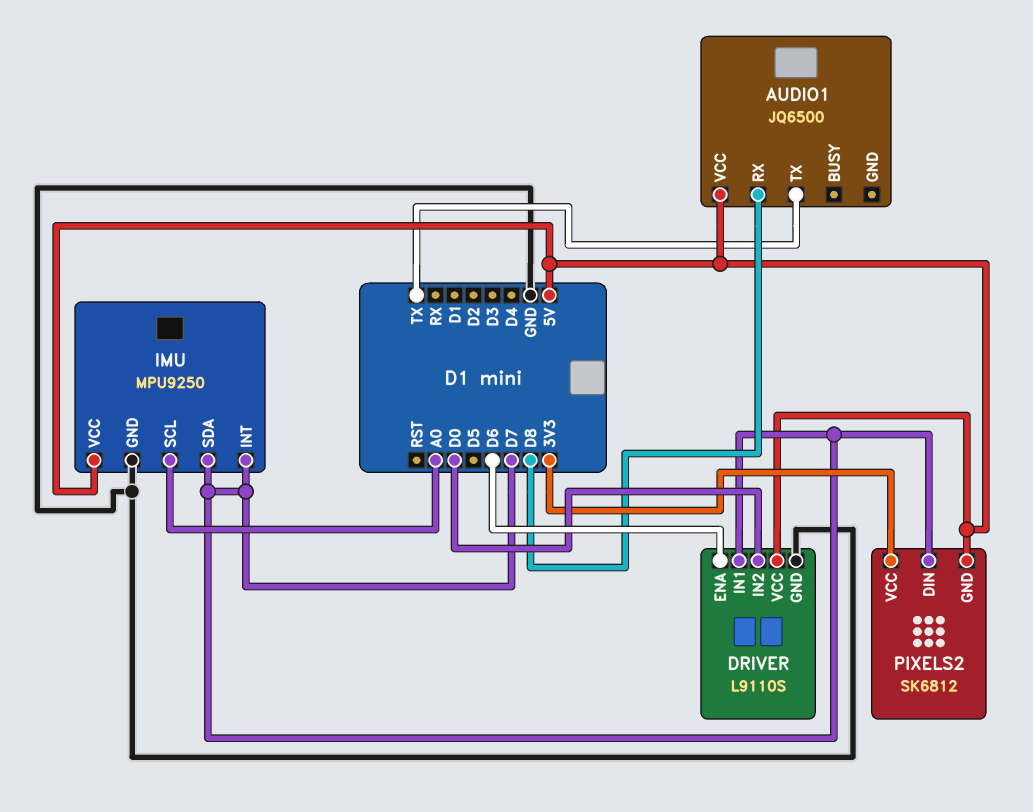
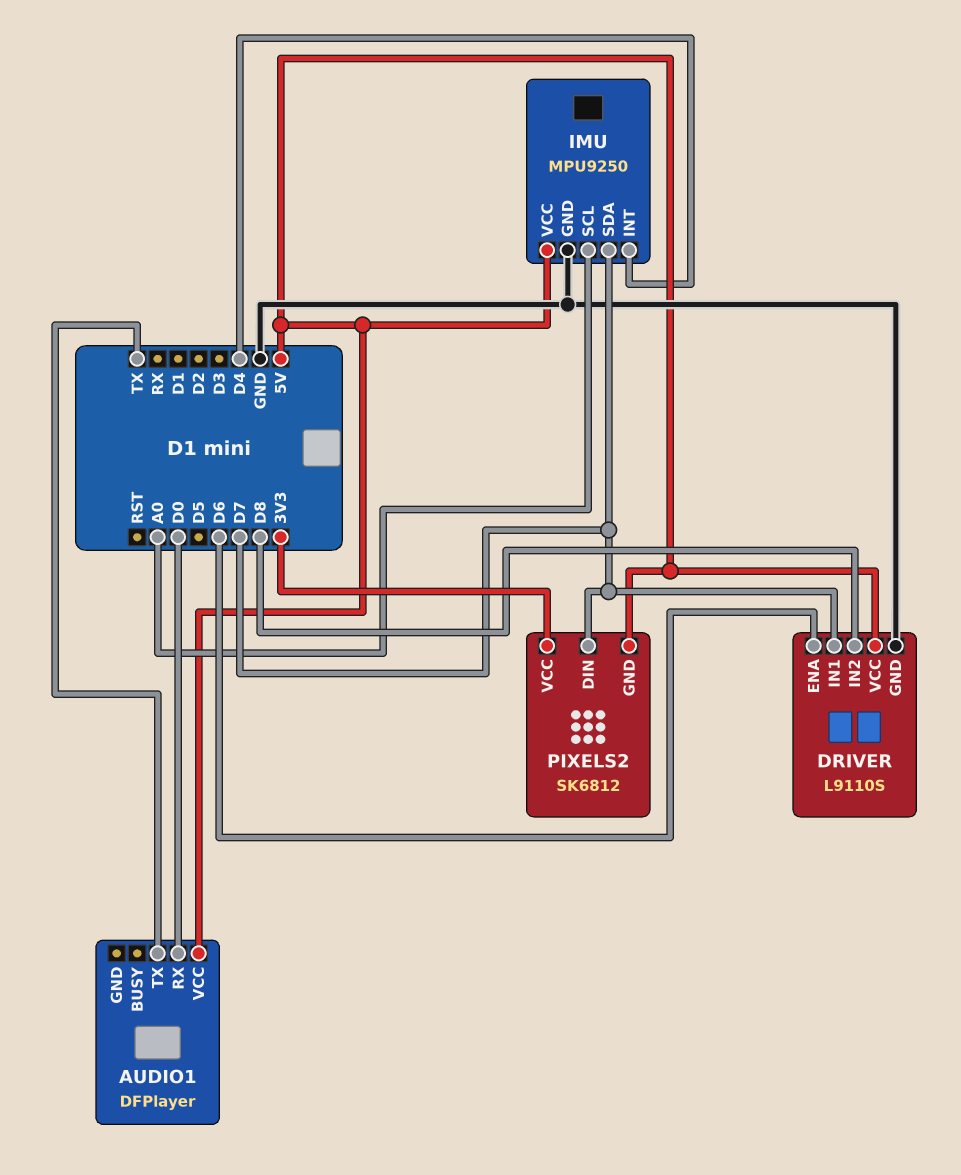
AUDIO1: JQ6500 -> DFPlayer
AUDIO1 pin RX: D8 -> D0
DRIVER pin IN2: D0 -> D8
IMU pin INT: D7 -> D4

